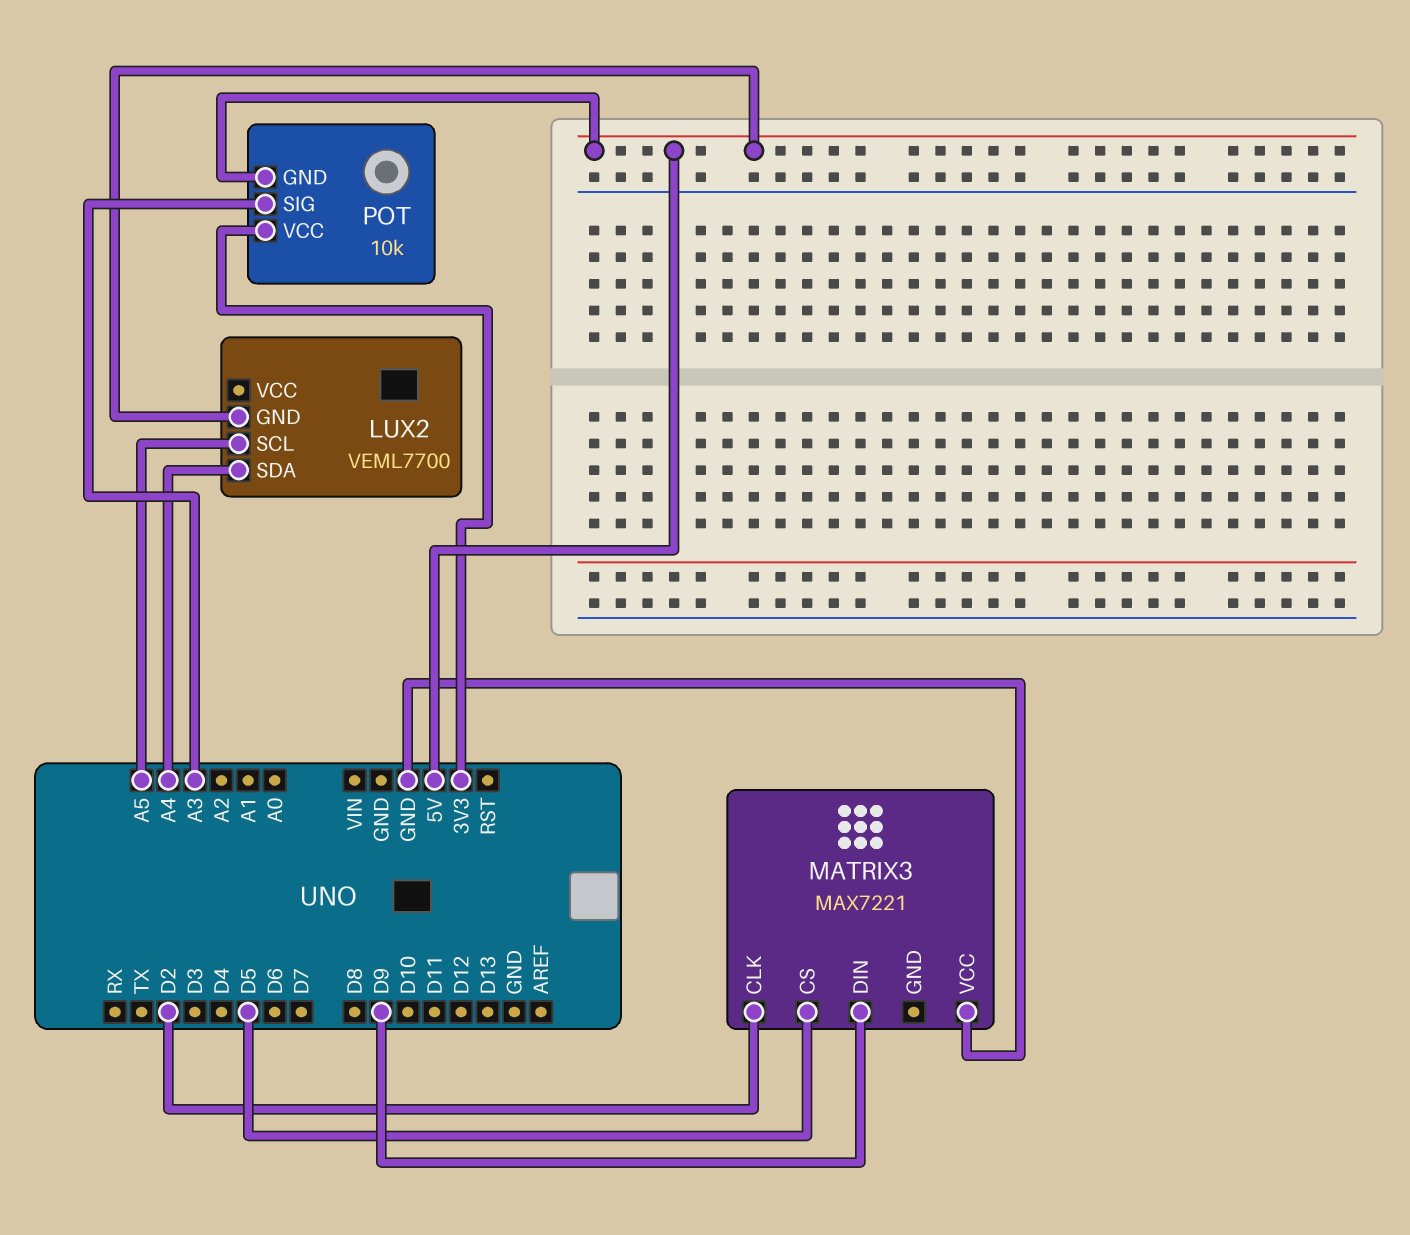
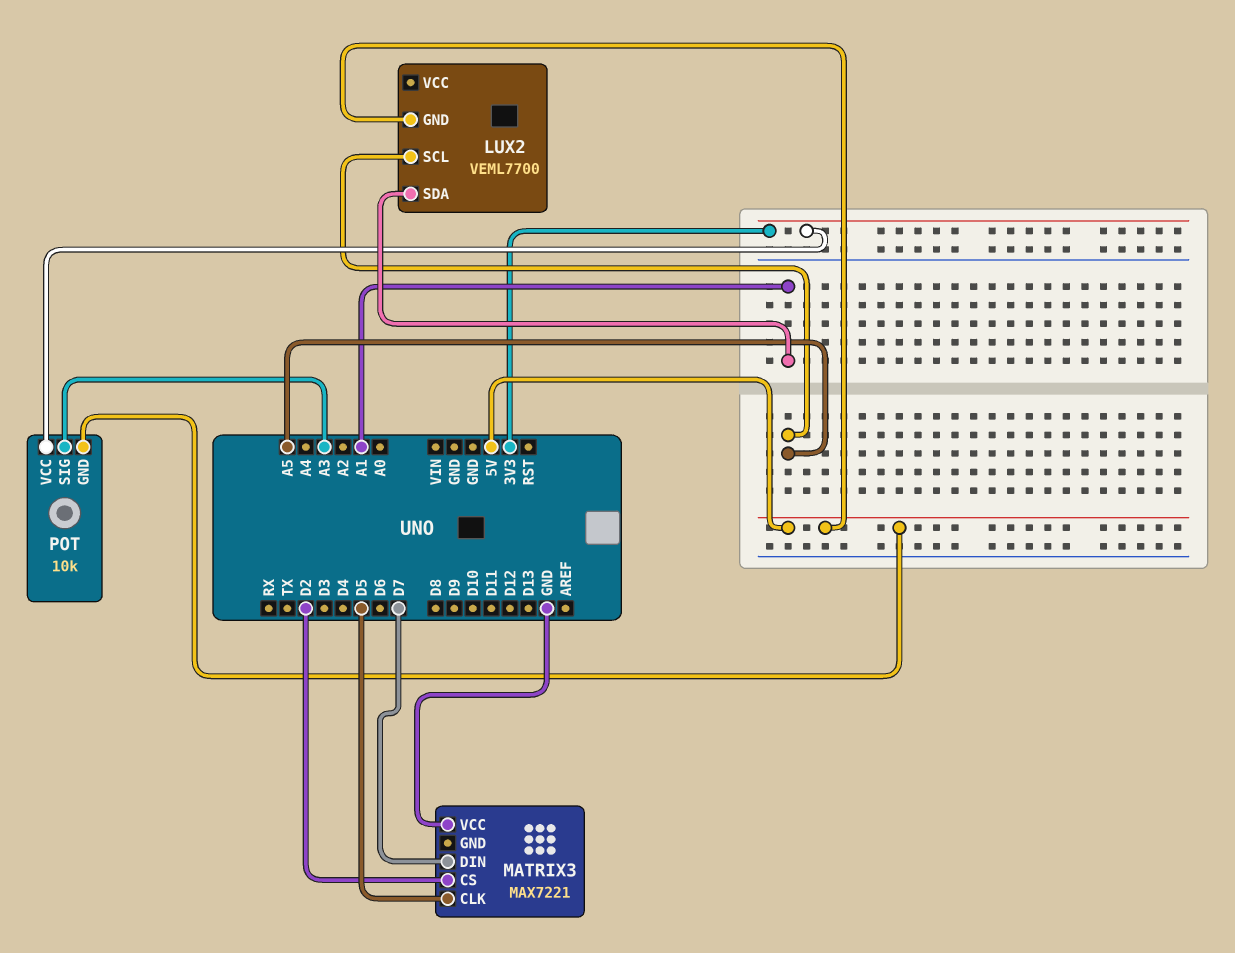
LUX2 pin SDA: A4 -> A1
MATRIX3 pin CLK: D2 -> D5
MATRIX3 pin CS: D5 -> D2
MATRIX3 pin DIN: D9 -> D7

